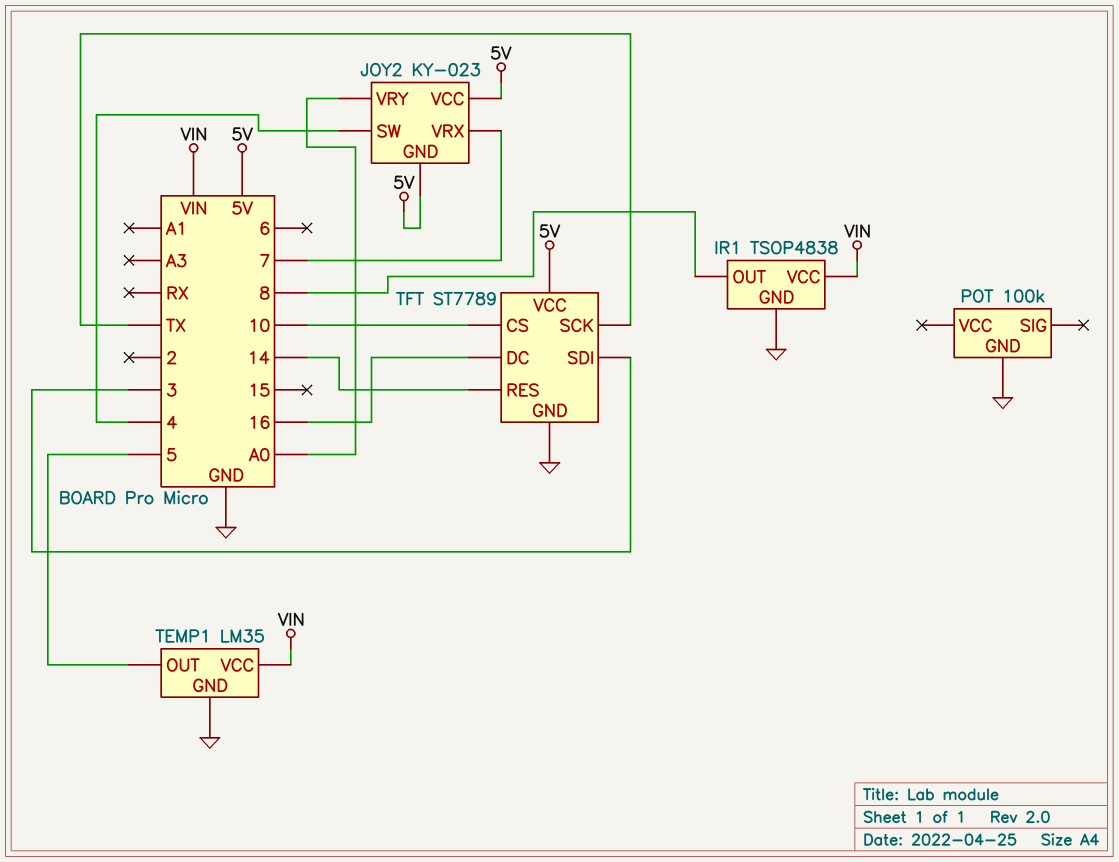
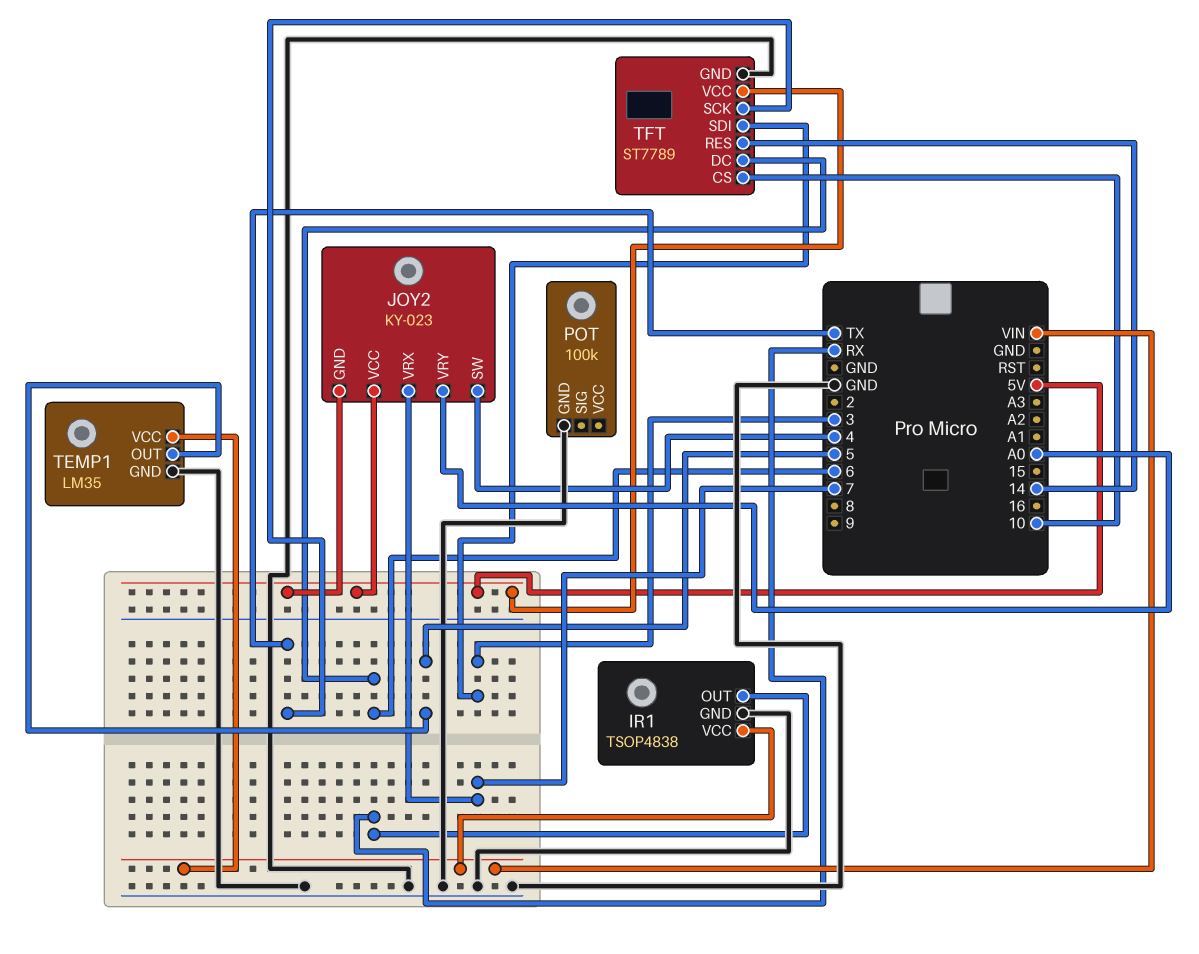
IR1 pin OUT: 8 -> RX
TFT pin DC: 16 -> 6

